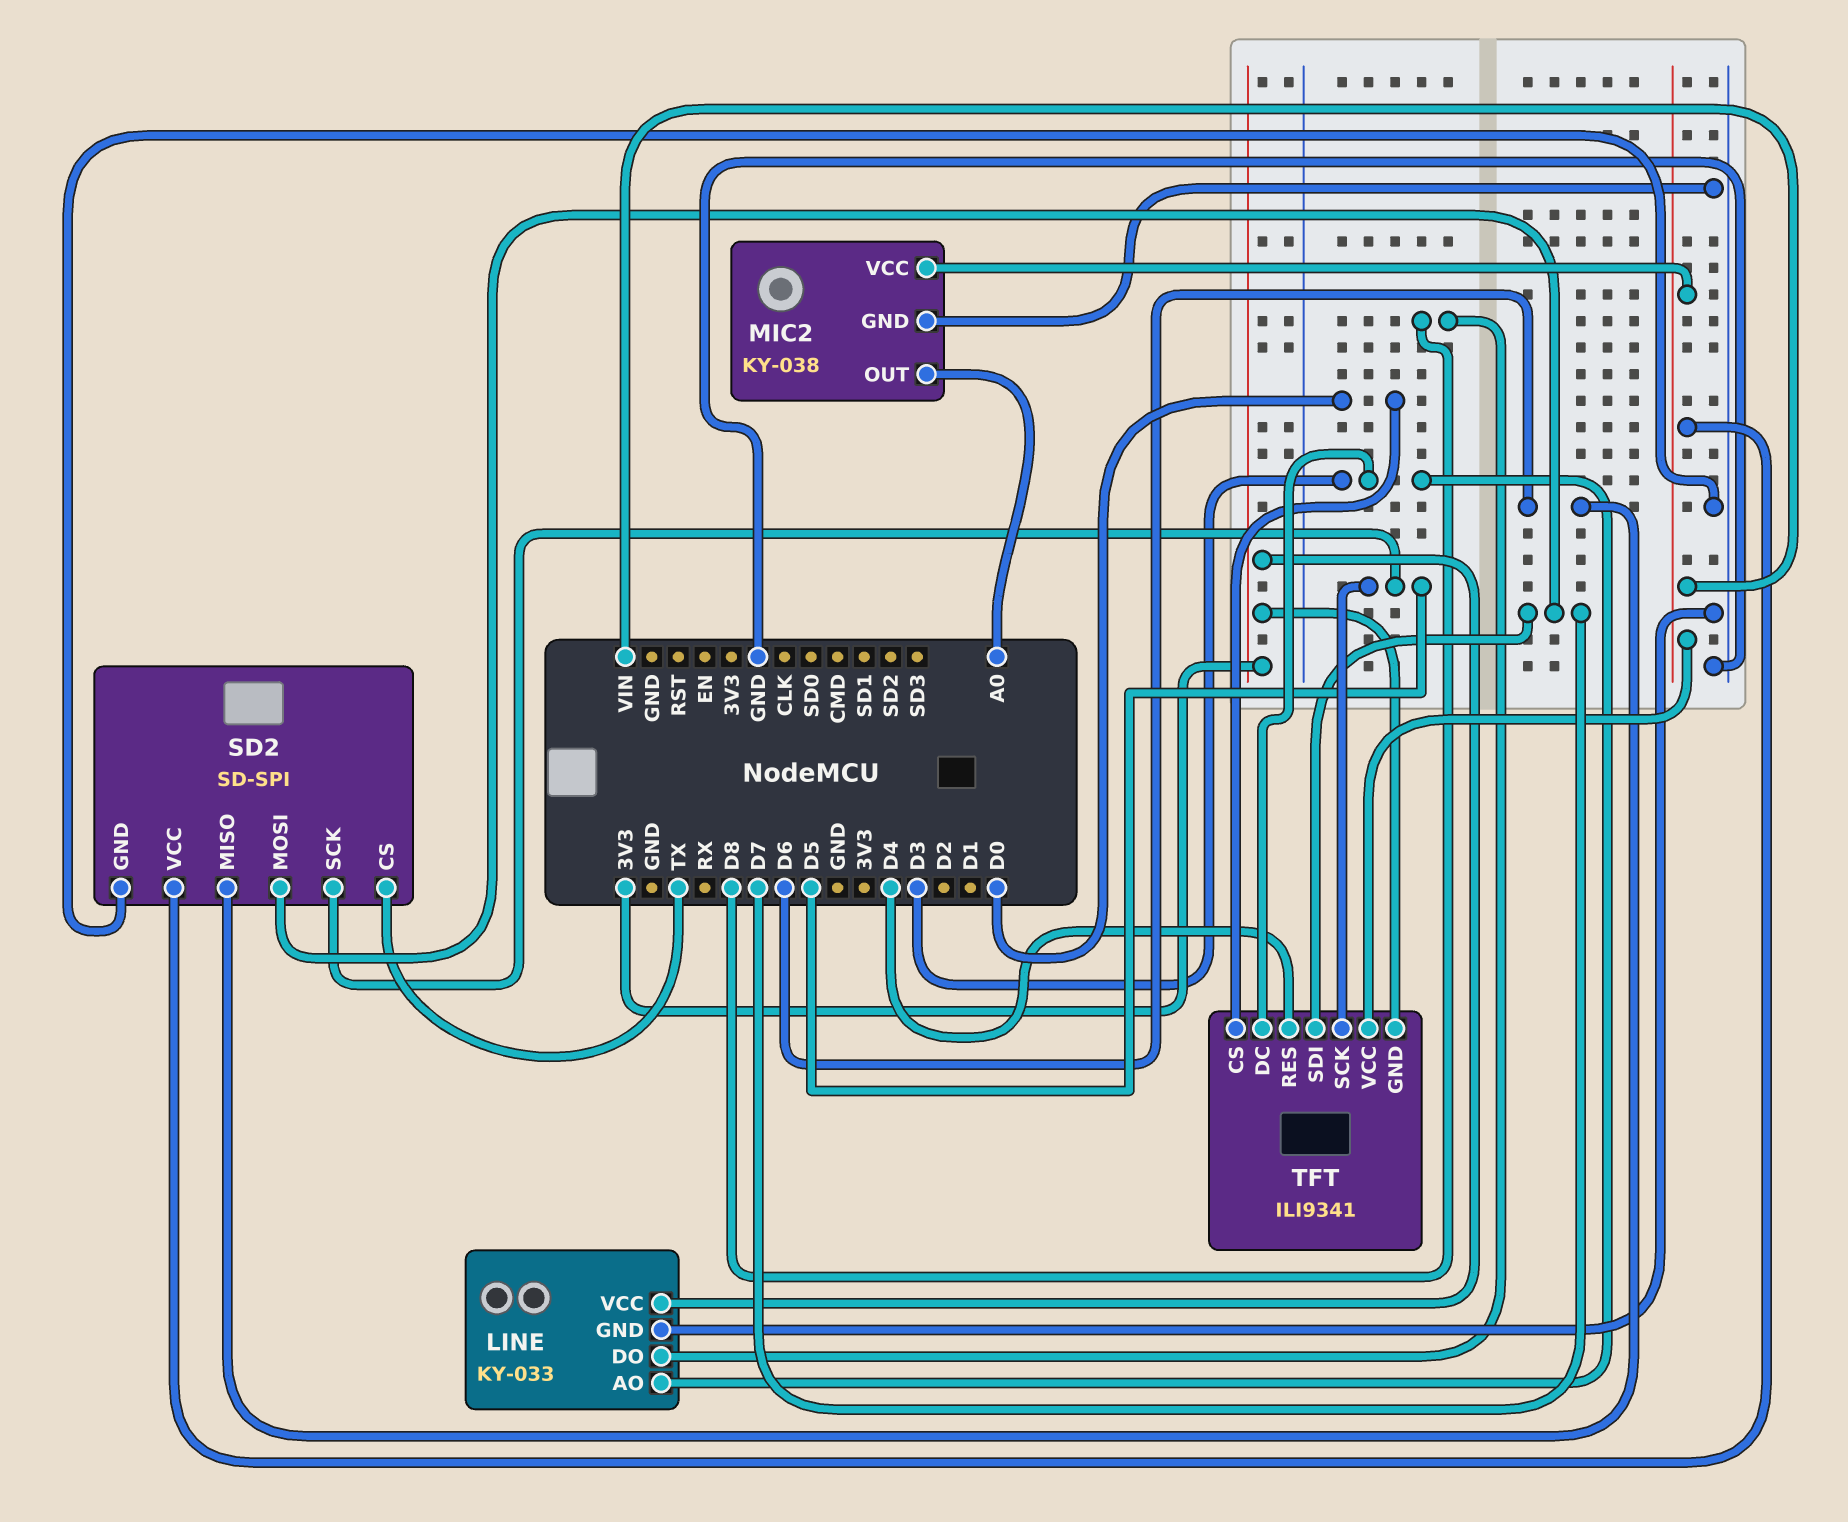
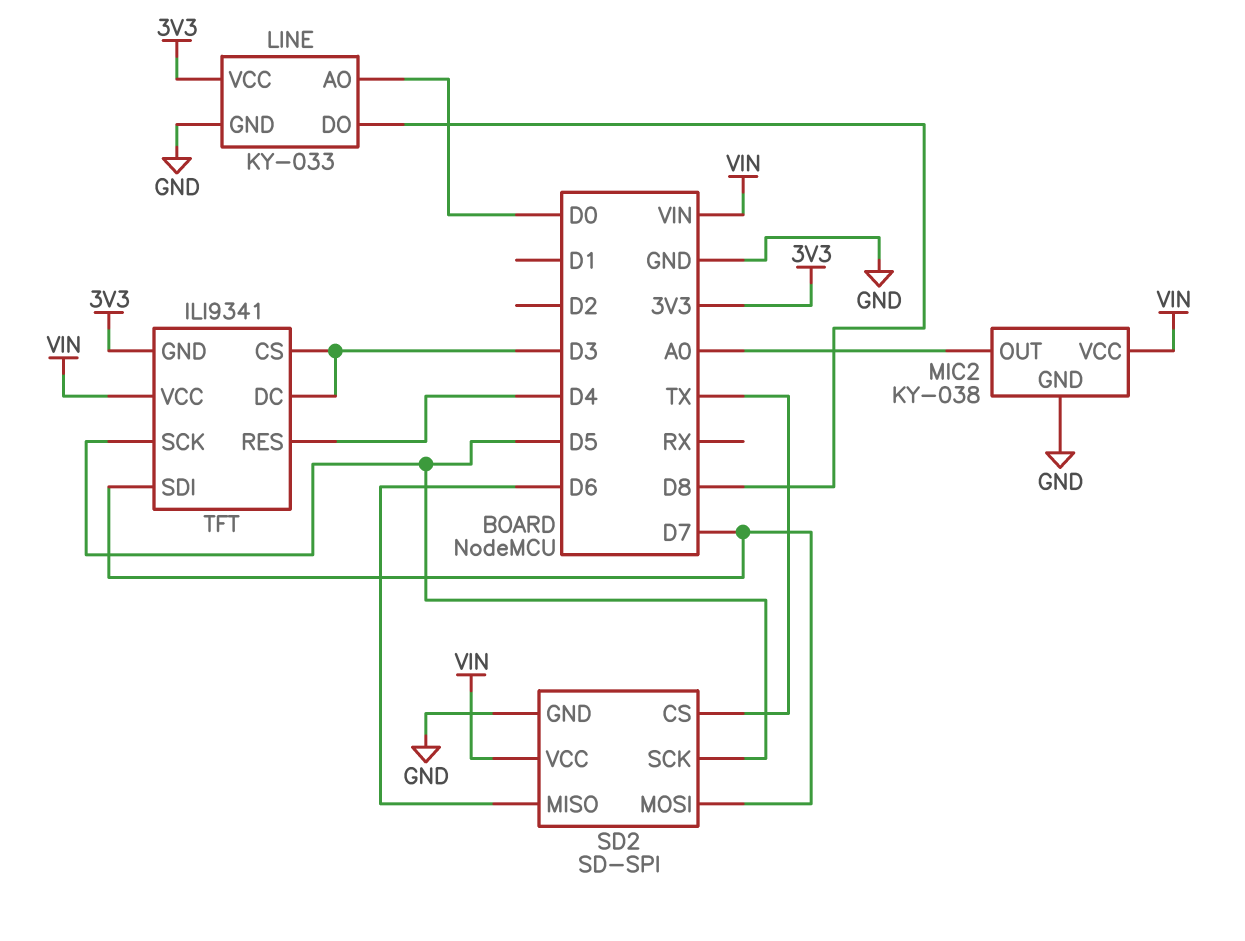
LINE pin AO: D3 -> D0
TFT pin CS: D0 -> D3

